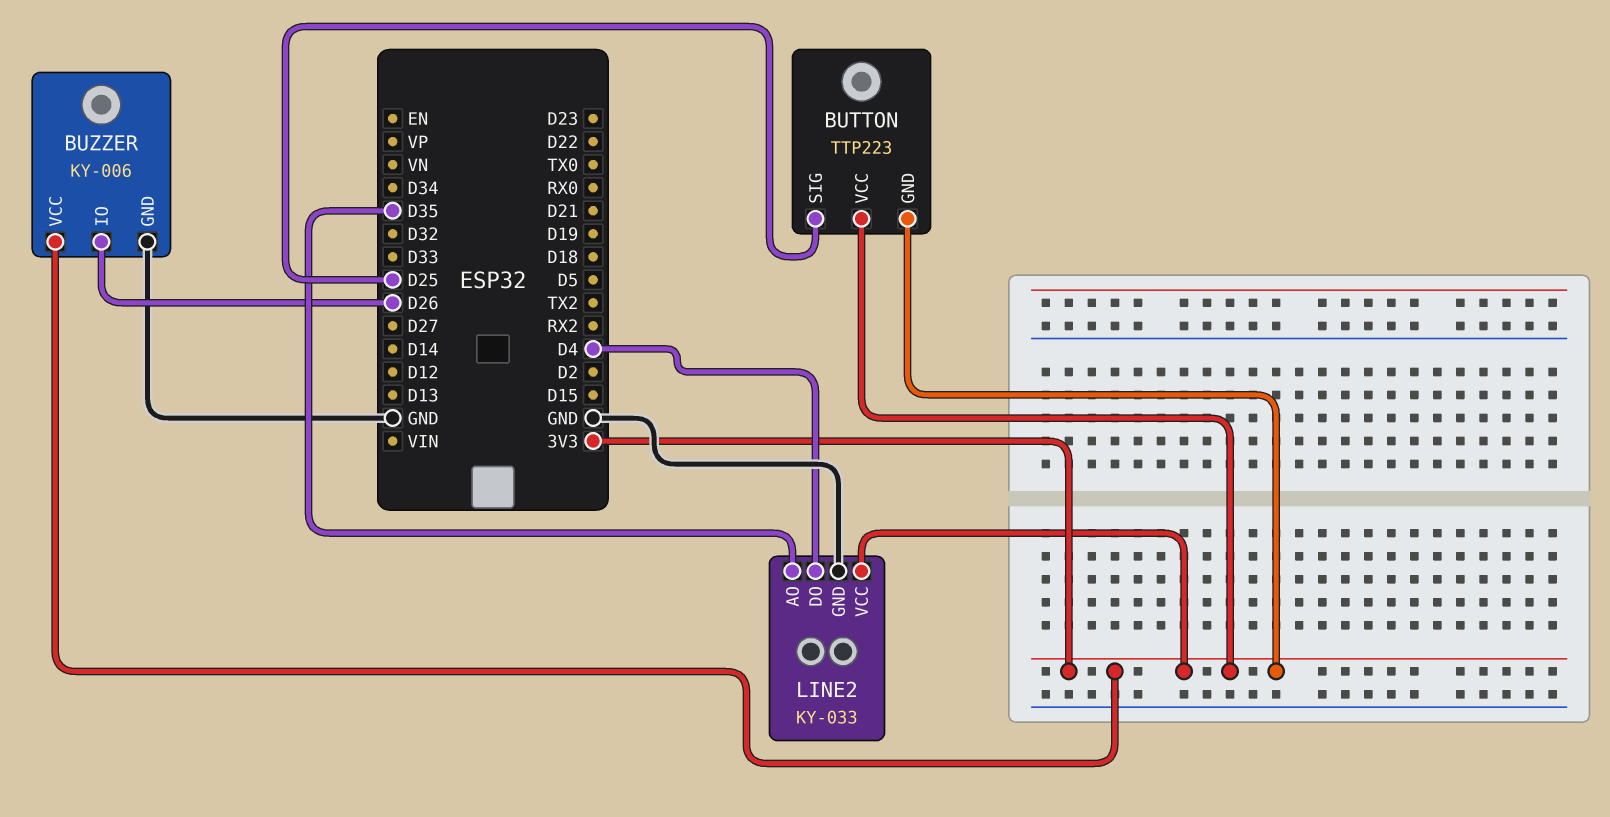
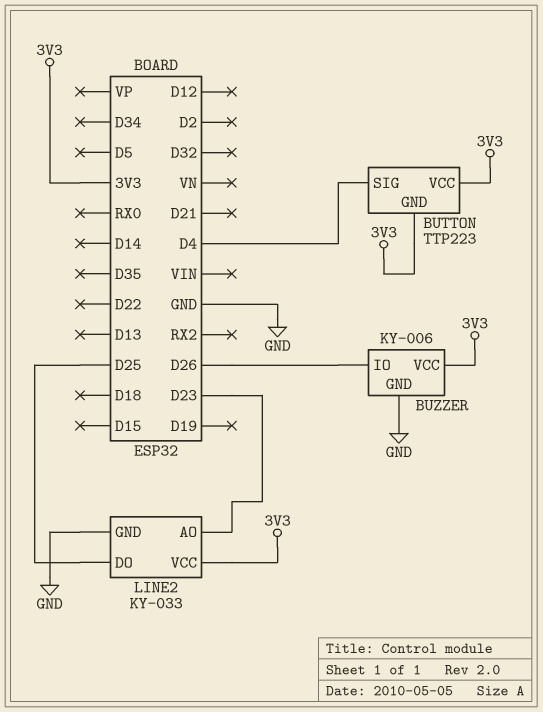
BUTTON pin SIG: D25 -> D4
LINE2 pin AO: D35 -> D23
LINE2 pin DO: D4 -> D25

